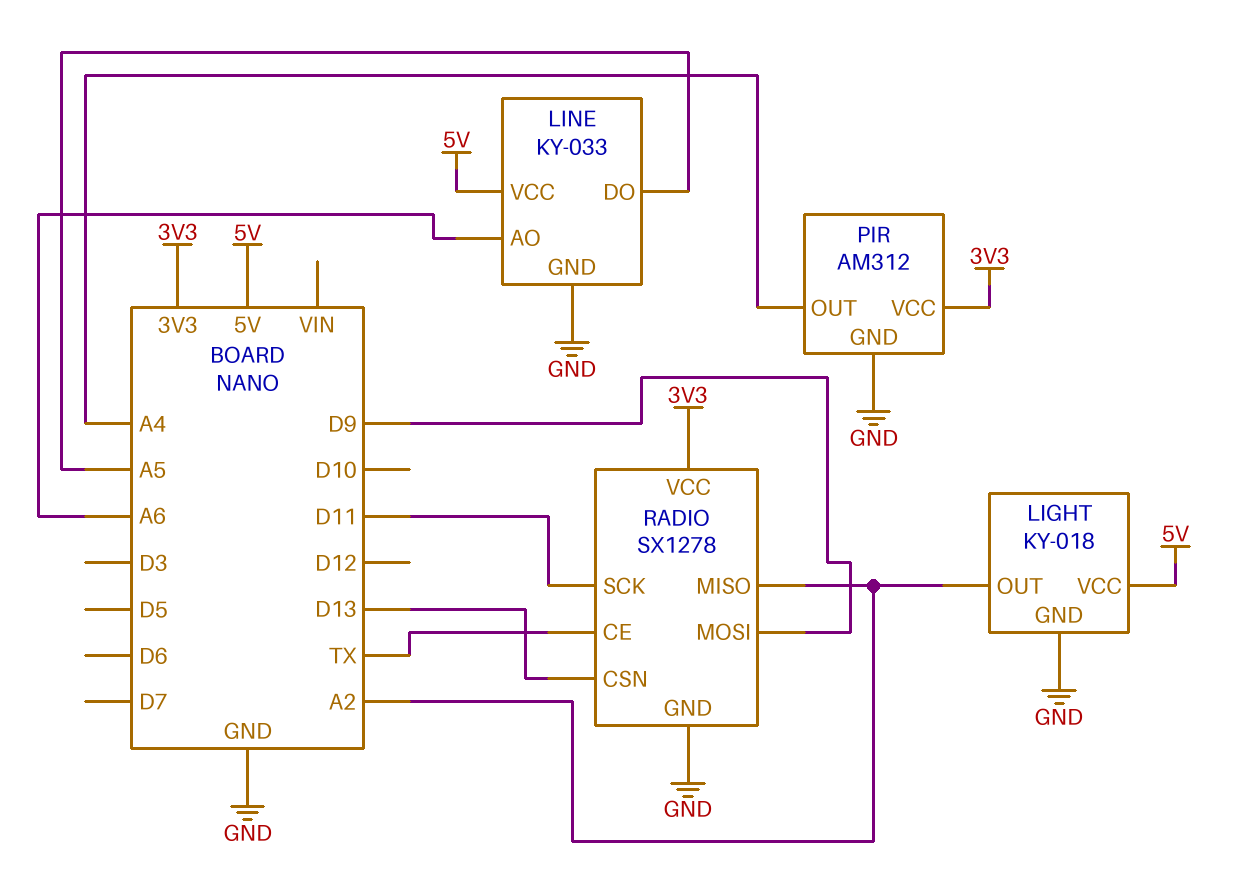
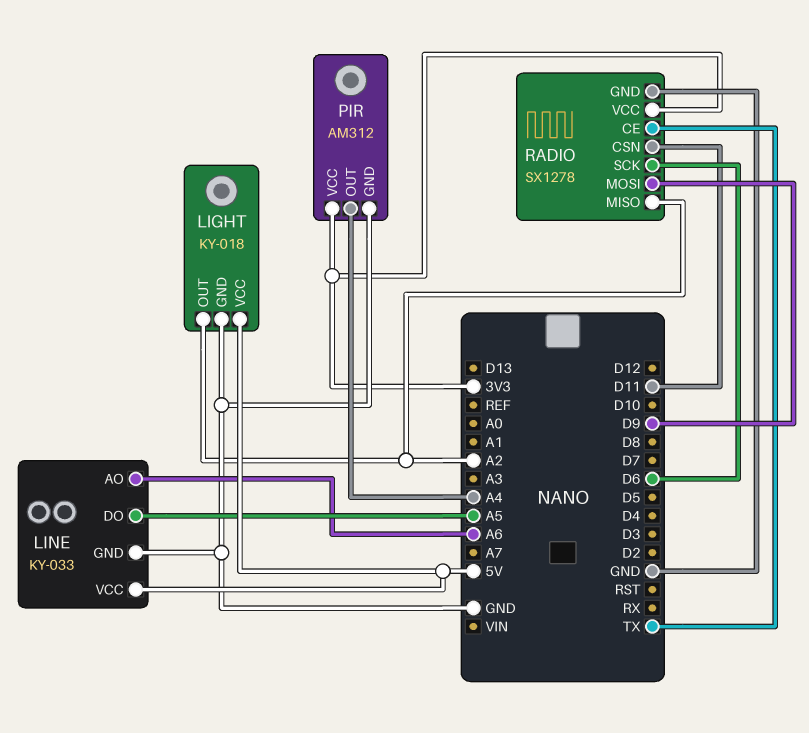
RADIO pin CSN: D13 -> D11
RADIO pin SCK: D11 -> D6

